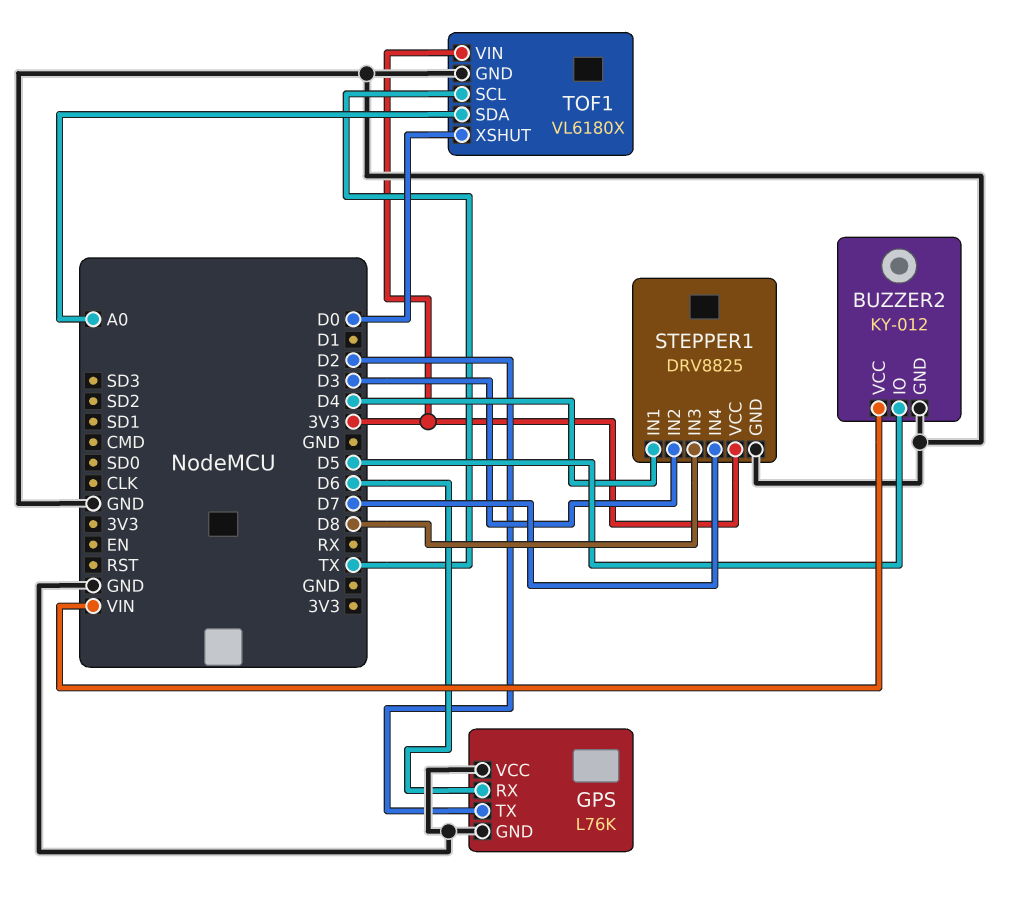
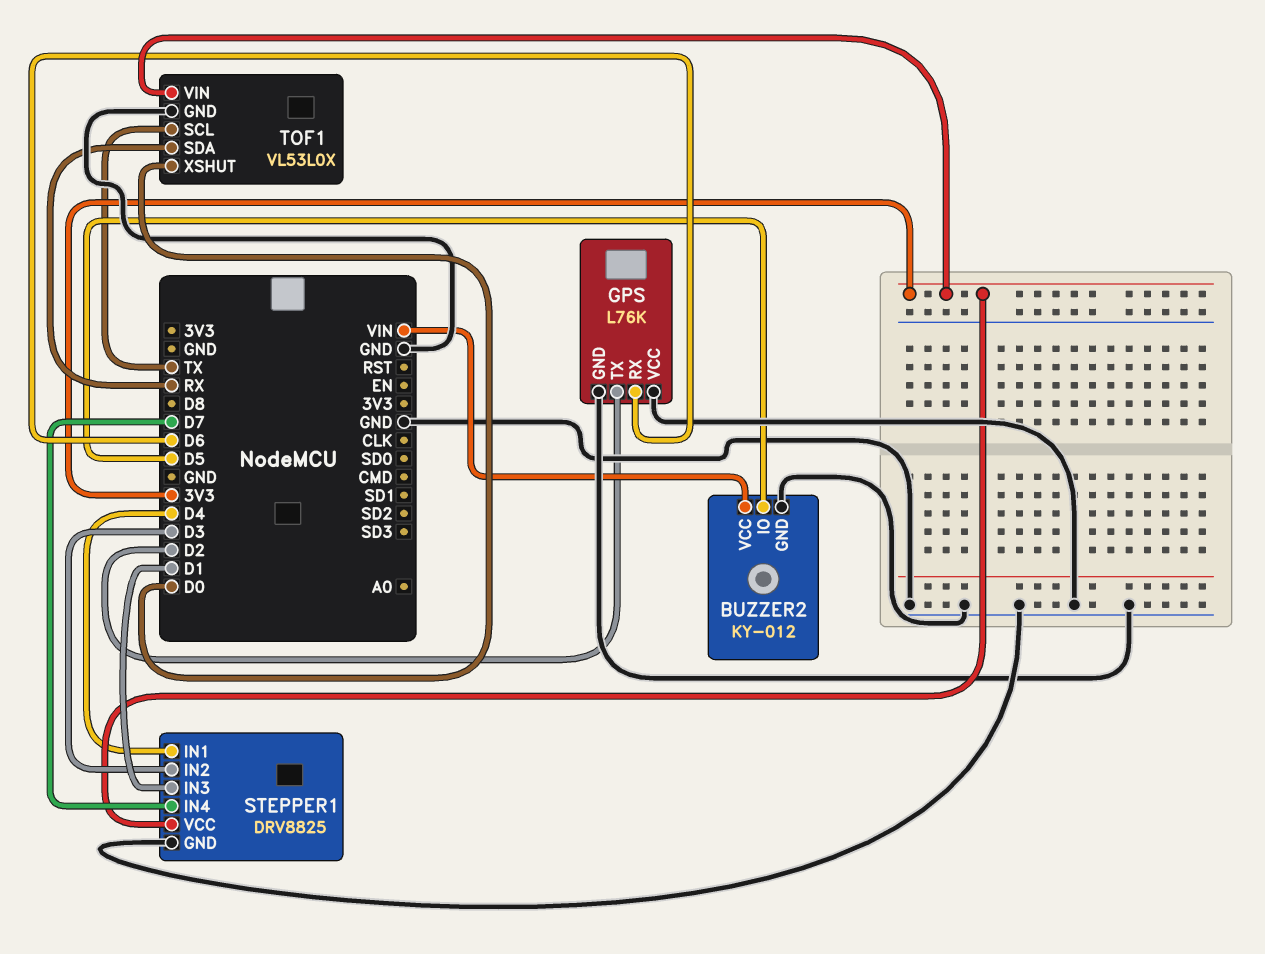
STEPPER1 pin IN3: D8 -> D1
TOF1: VL6180X -> VL53L0X
TOF1 pin SDA: A0 -> RX

